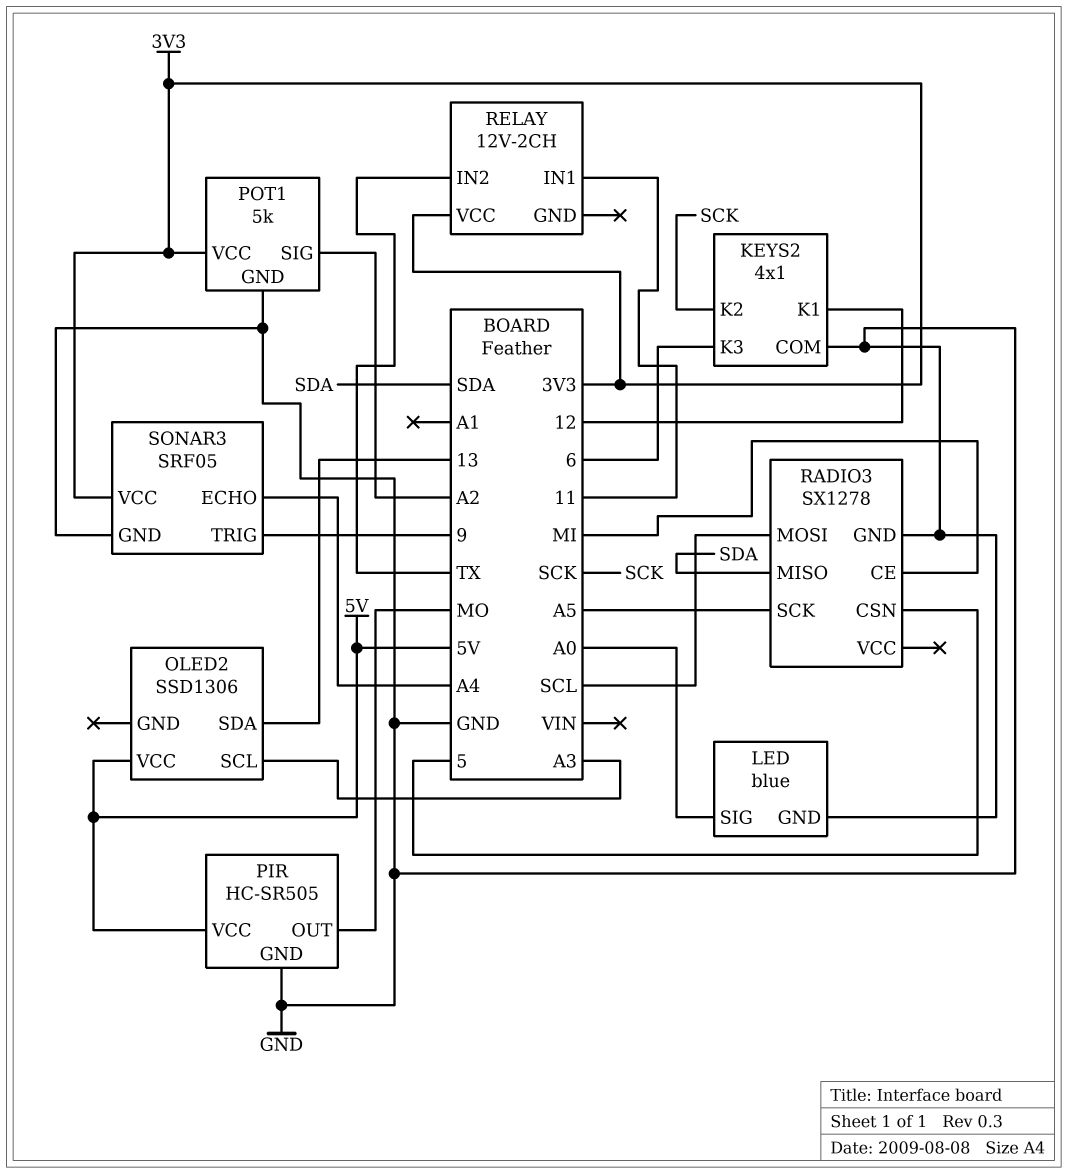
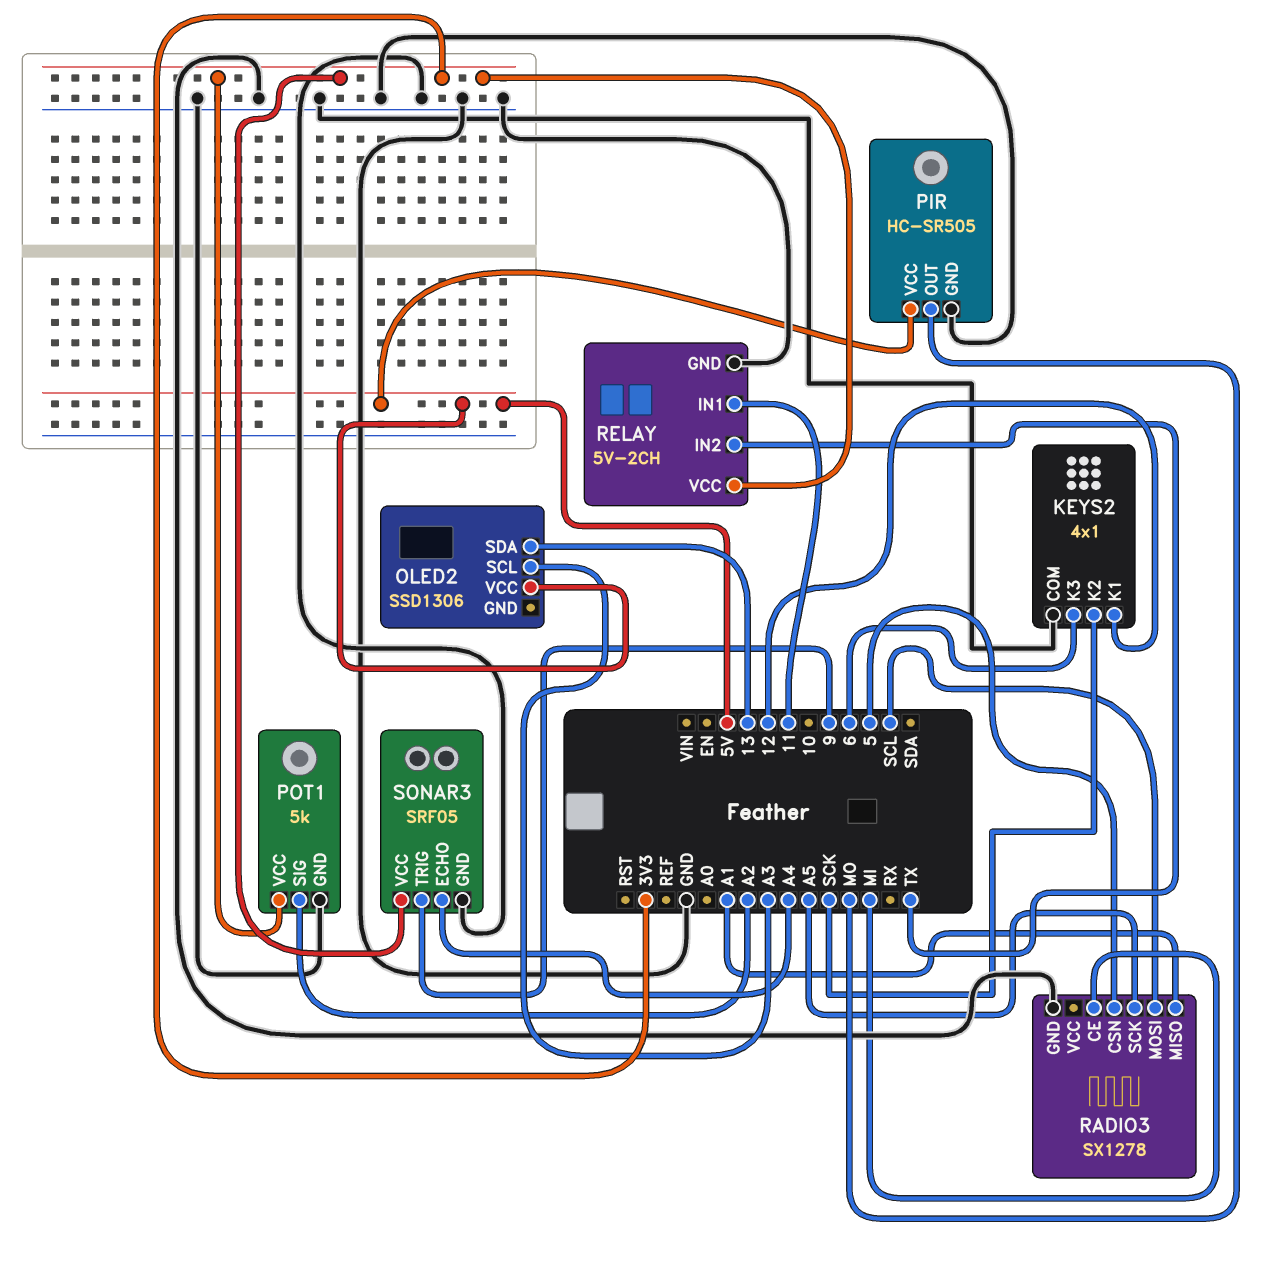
LED: blue -> none
LED pin GND: GND -> none
LED pin SIG: A0 -> none
RADIO3 pin MISO: SDA -> A1
RELAY: 12V-2CH -> 5V-2CH
RELAY pin GND: none -> GND

